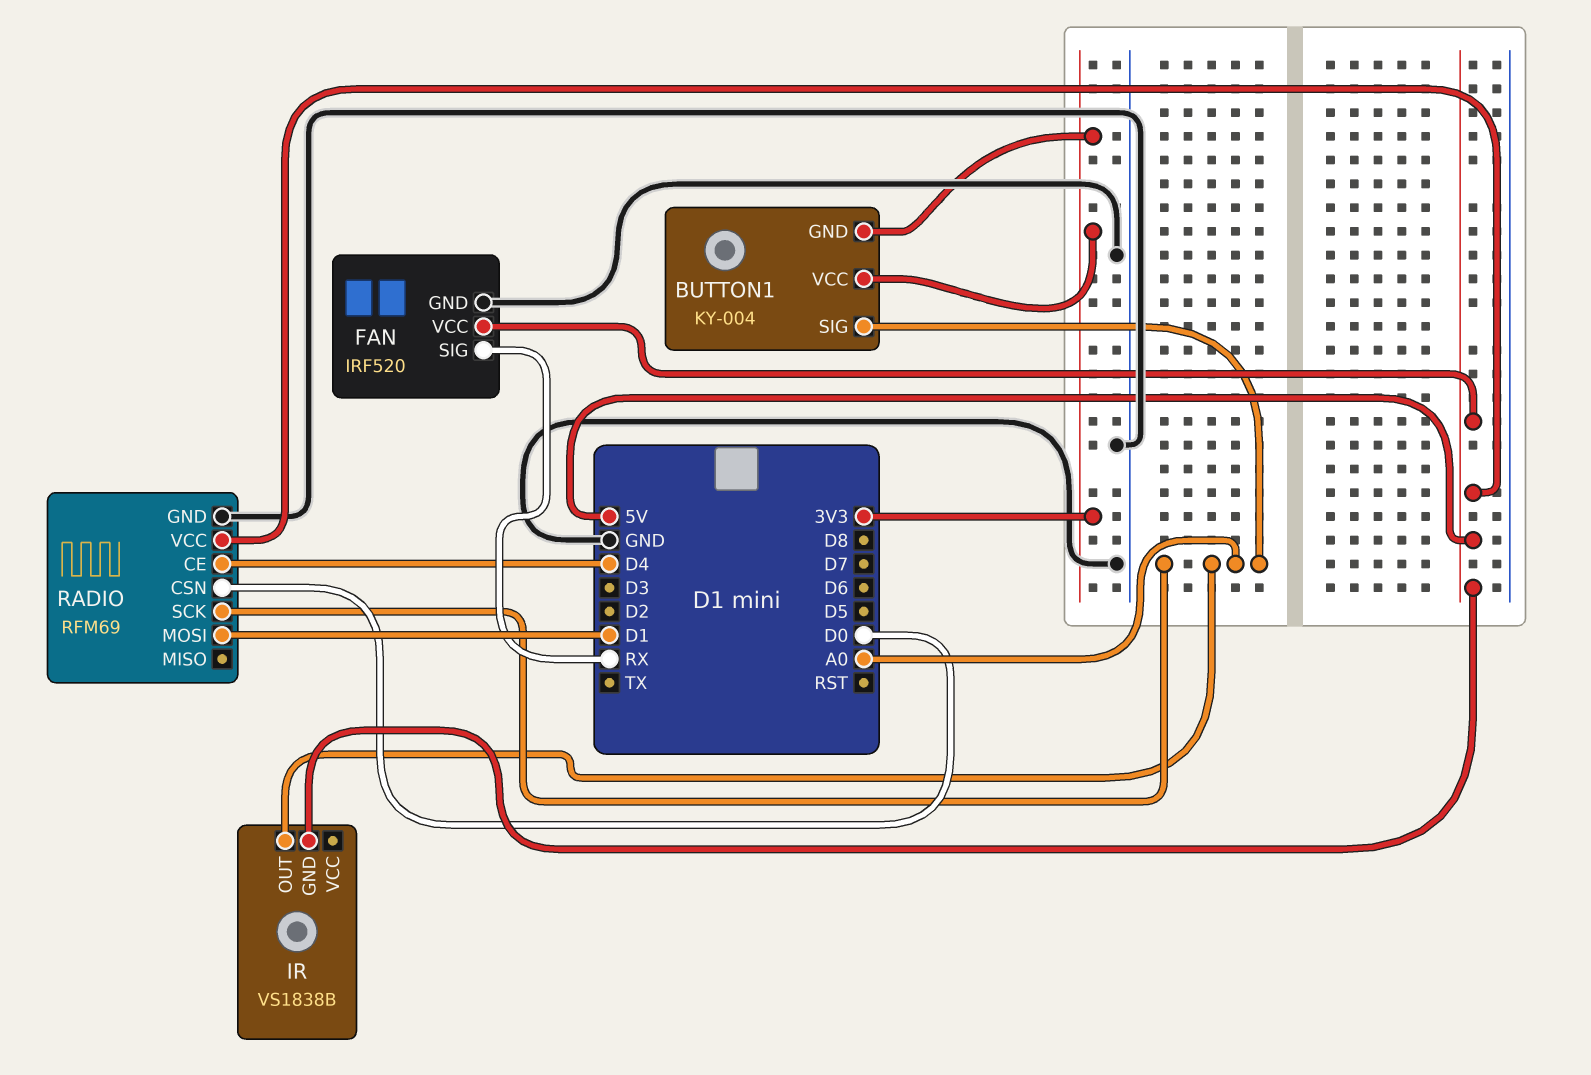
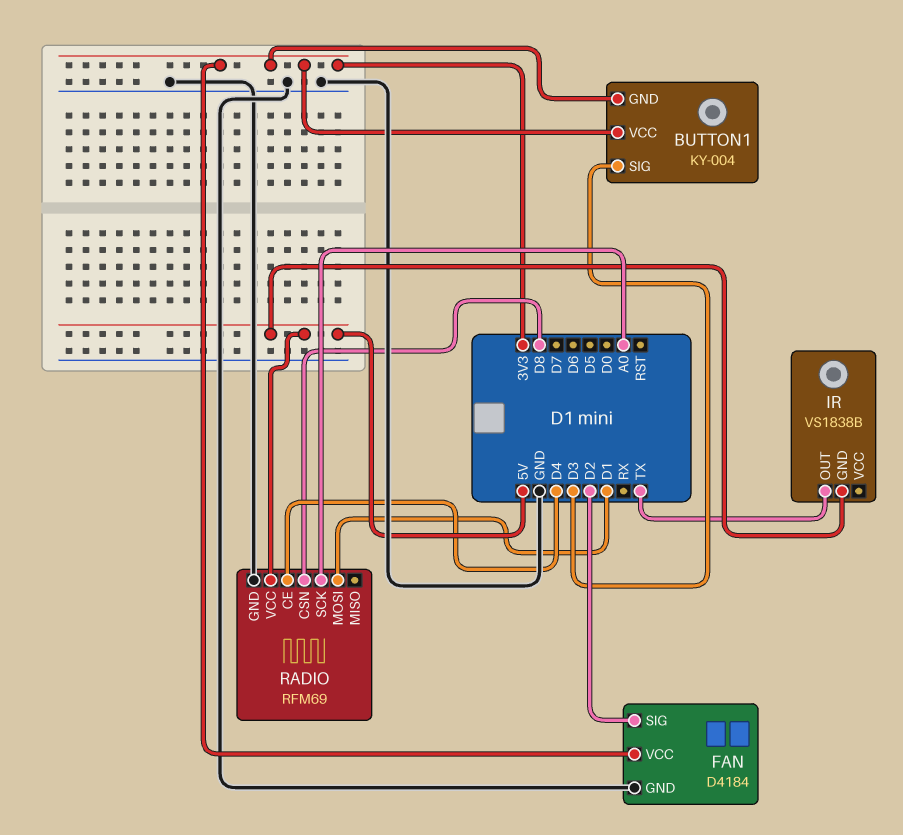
BUTTON1 pin SIG: A0 -> D3
FAN: IRF520 -> D4184
FAN pin SIG: RX -> D2
FAN pin VCC: 5V -> 3V3
IR pin OUT: A0 -> TX
RADIO pin CSN: D0 -> D8

